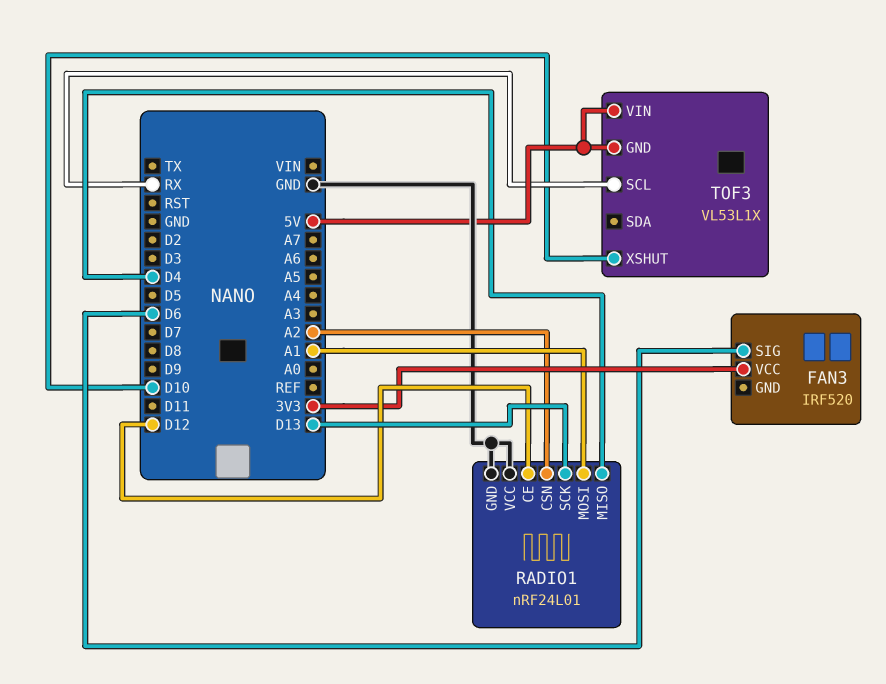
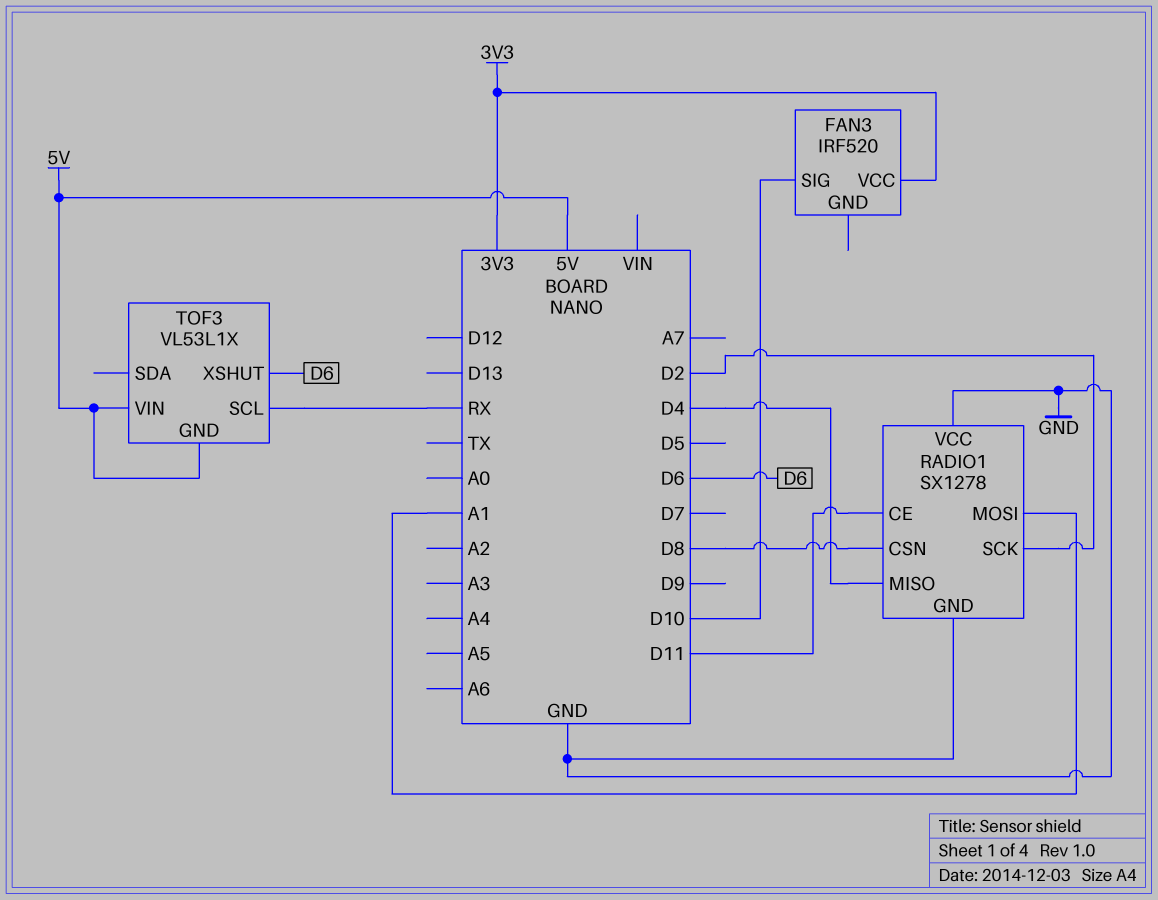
FAN3 pin SIG: D6 -> D10
RADIO1: nRF24L01 -> SX1278
RADIO1 pin CE: D12 -> D11
RADIO1 pin CSN: A2 -> D8
RADIO1 pin SCK: D13 -> D2
TOF3 pin XSHUT: D10 -> D6

